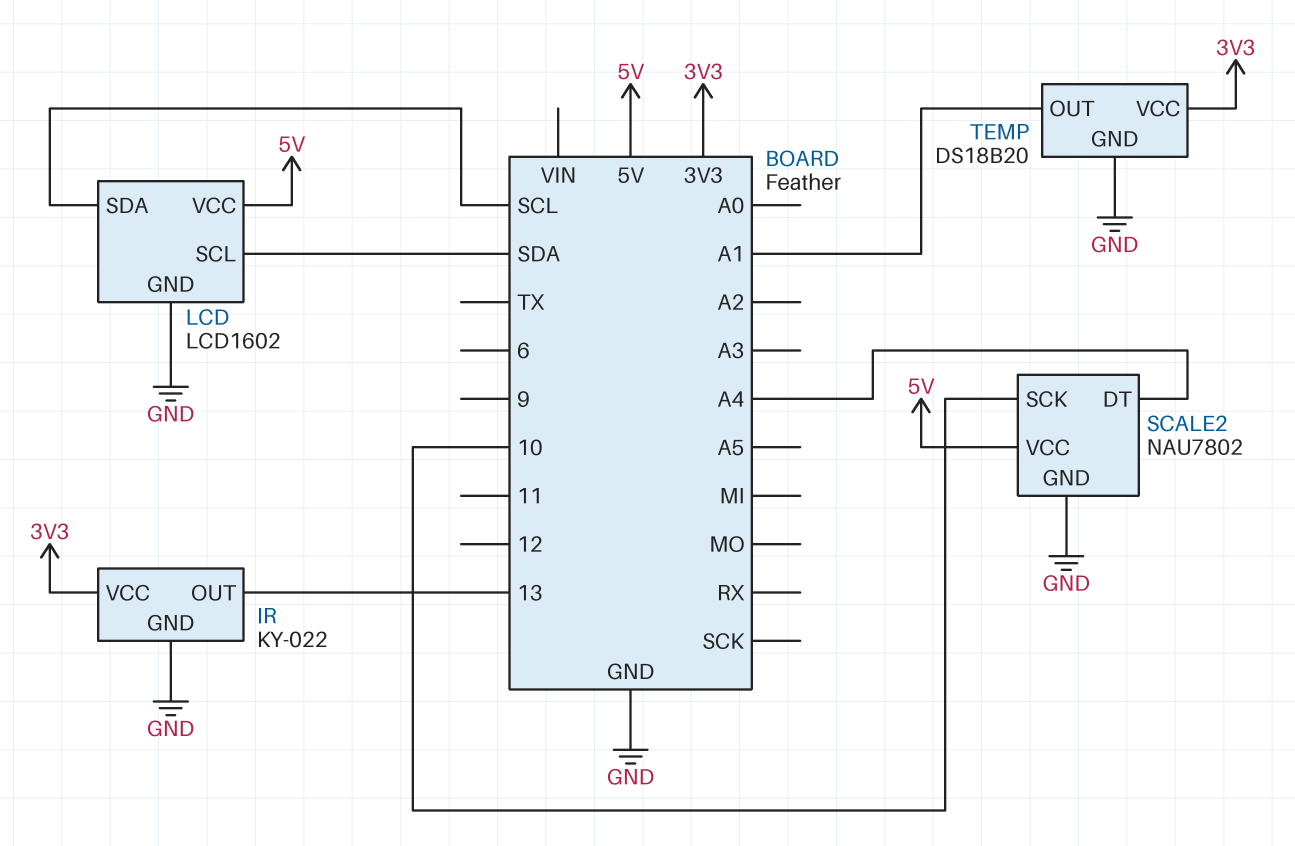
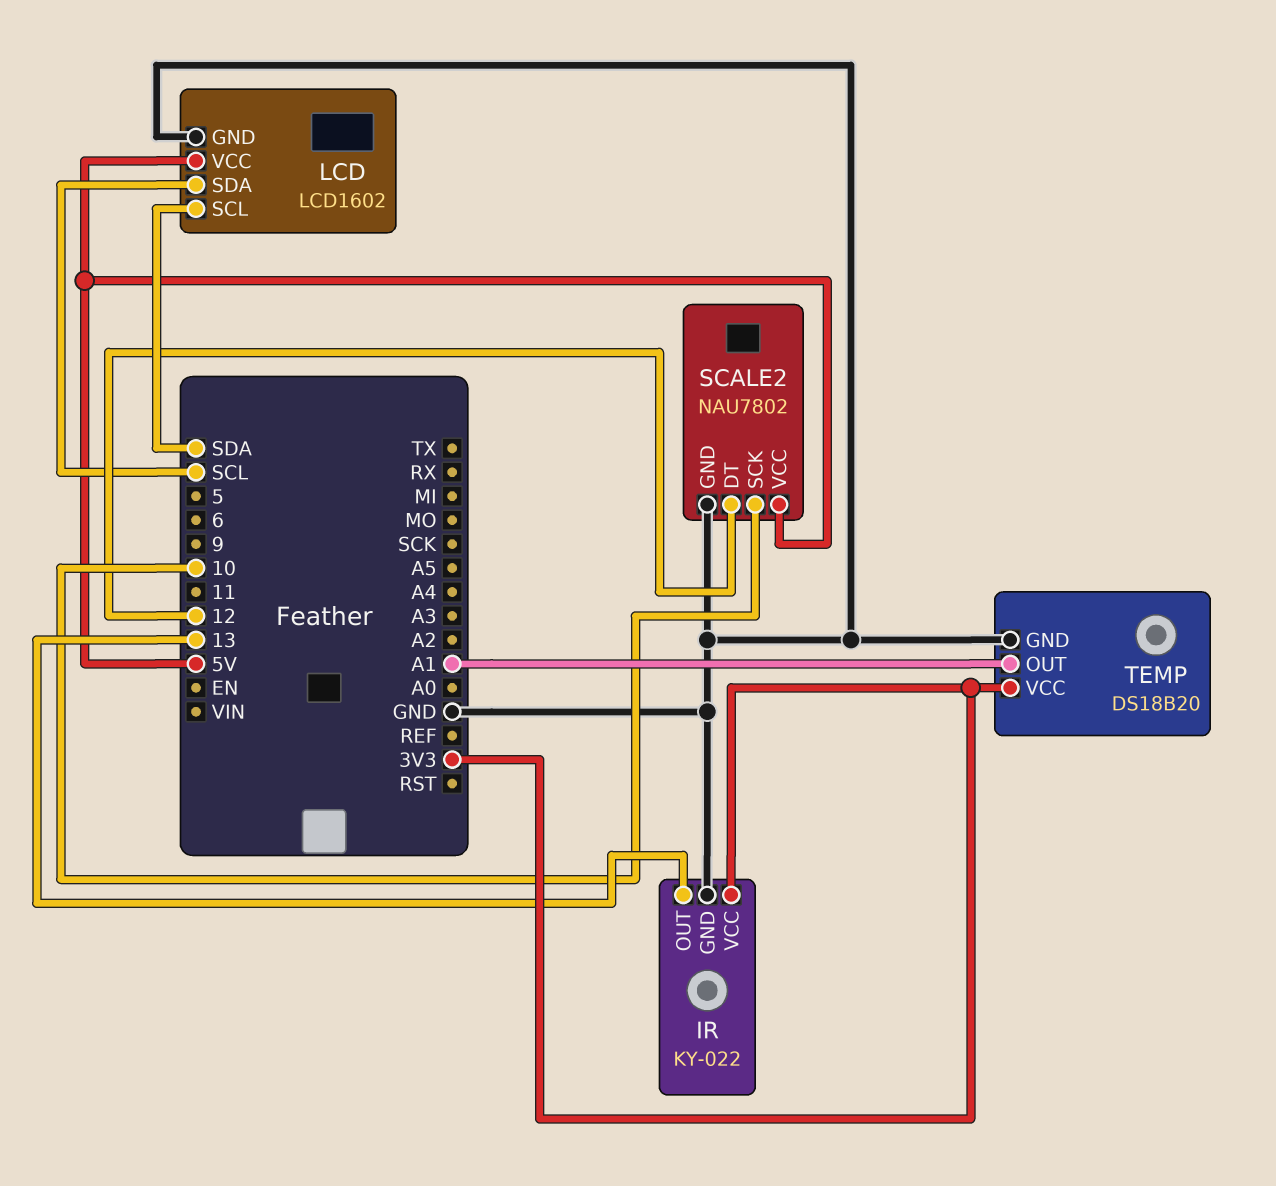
SCALE2 pin DT: A4 -> 12

